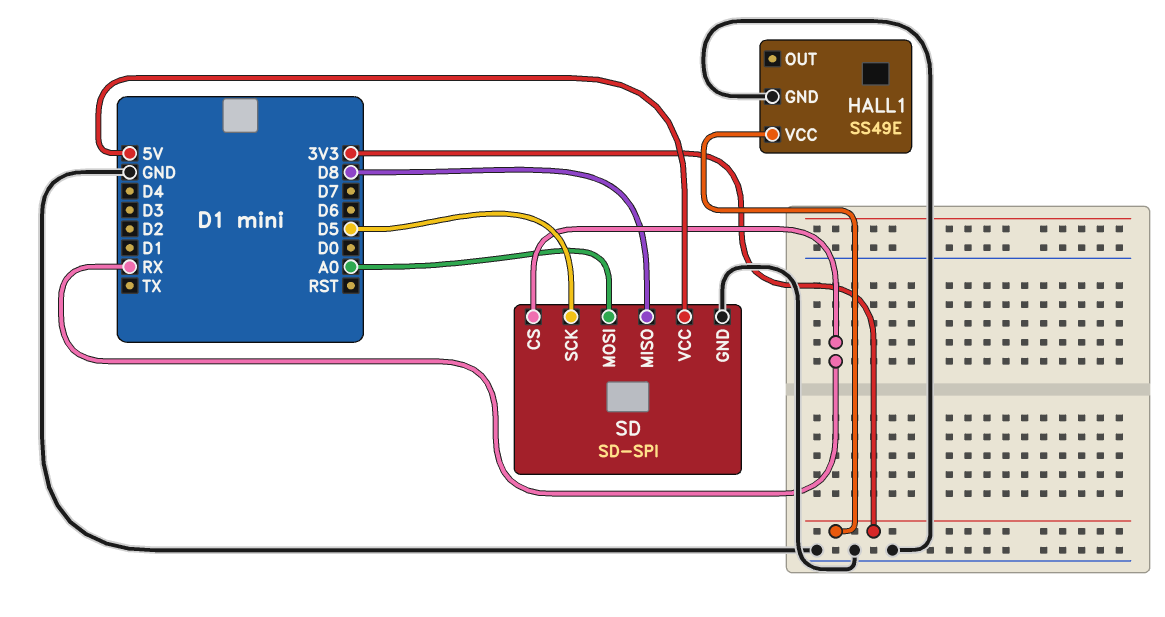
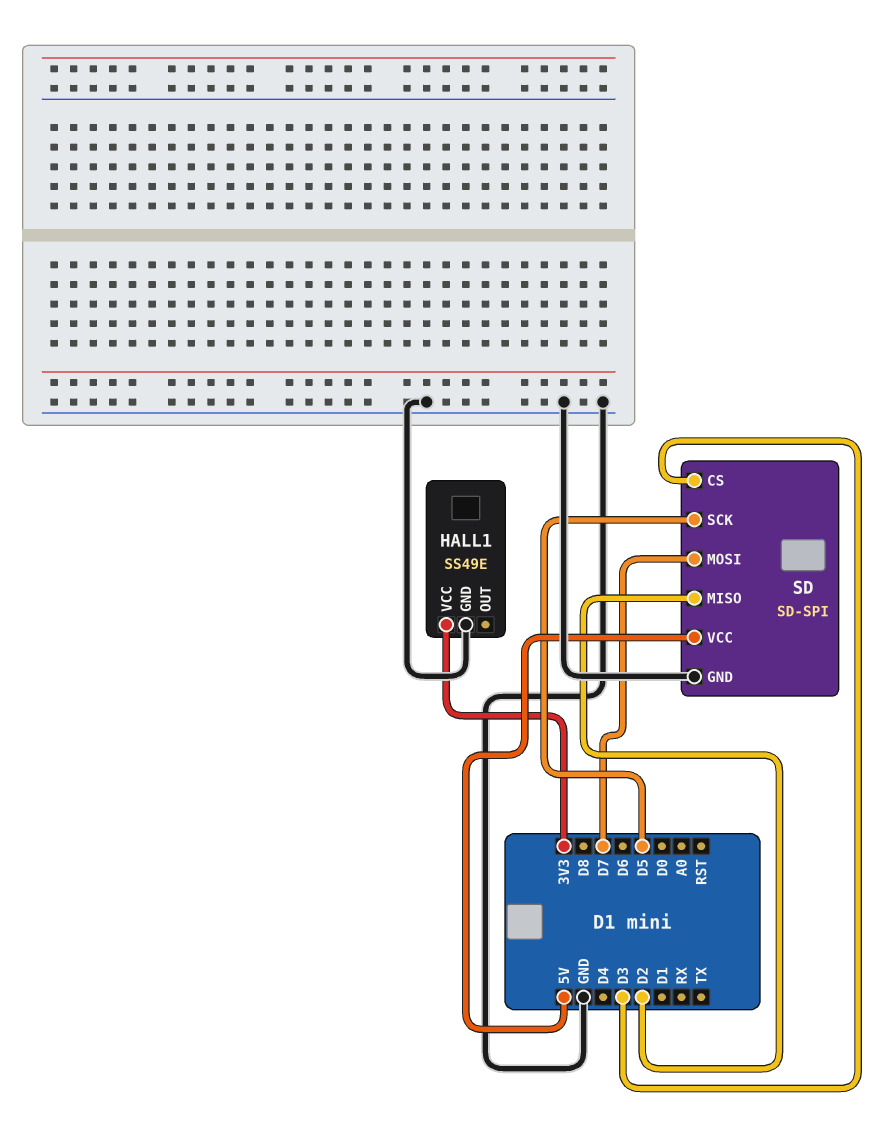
SD pin CS: RX -> D3
SD pin MISO: D8 -> D2
SD pin MOSI: A0 -> D7

